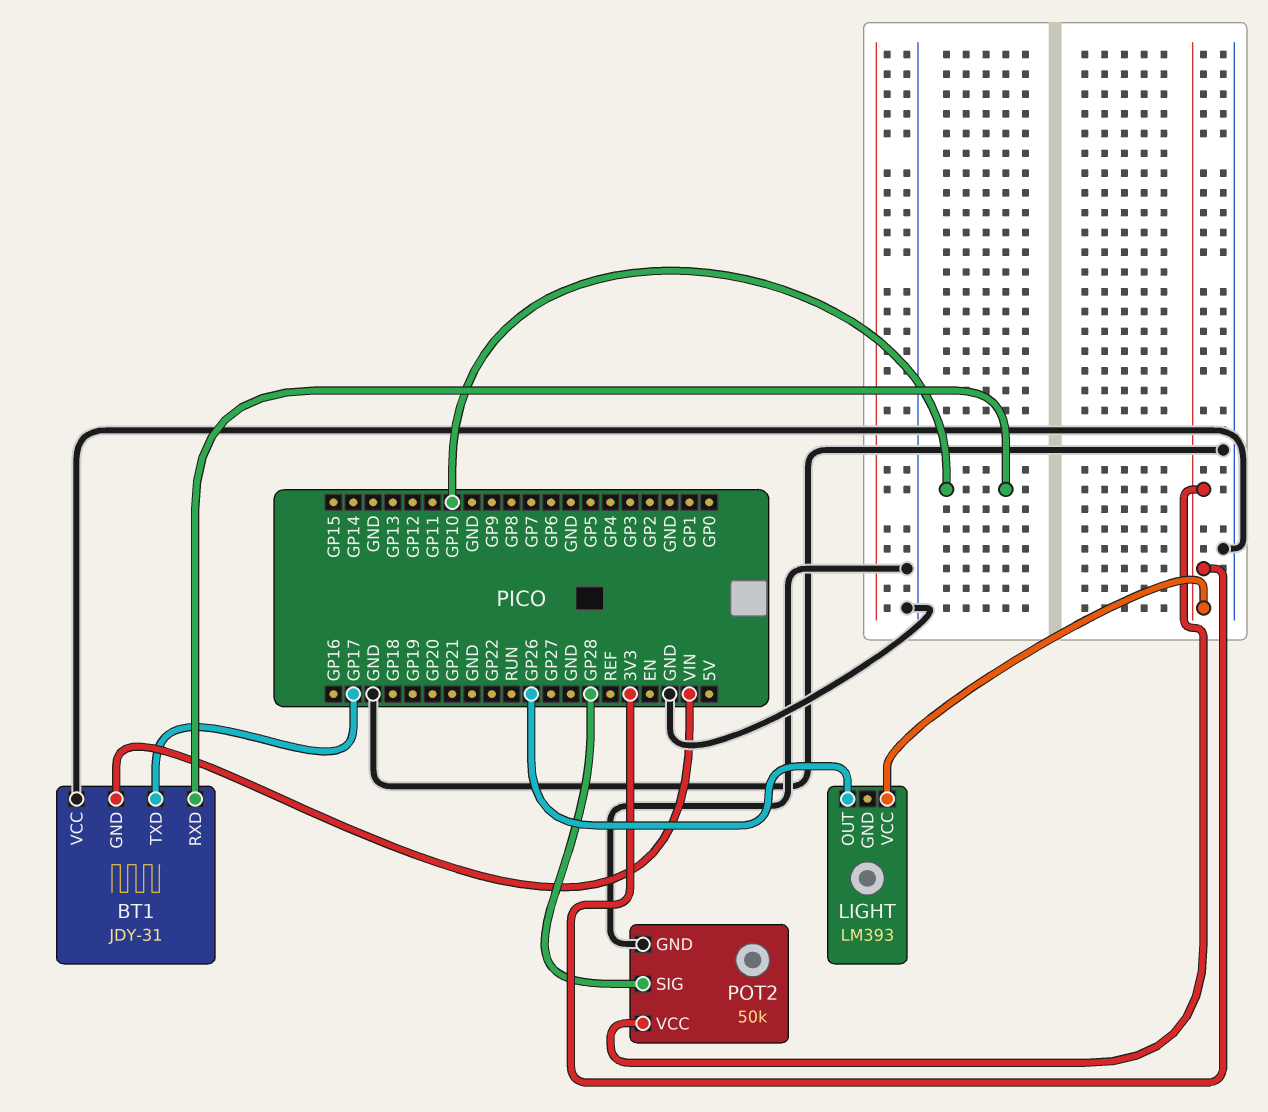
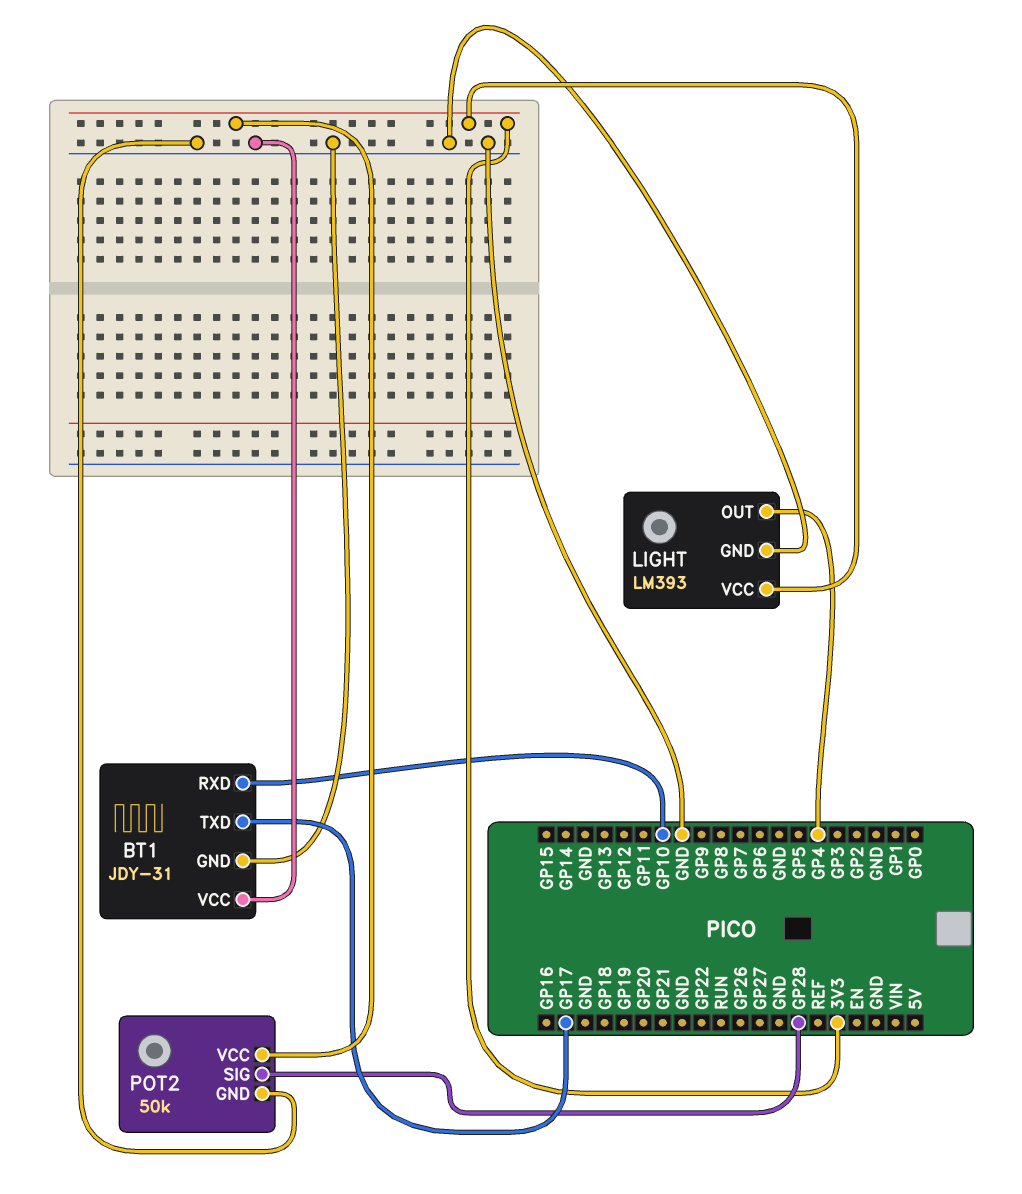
BT1 pin GND: VIN -> GND
LIGHT pin GND: none -> GND
LIGHT pin OUT: GP26 -> GP4

